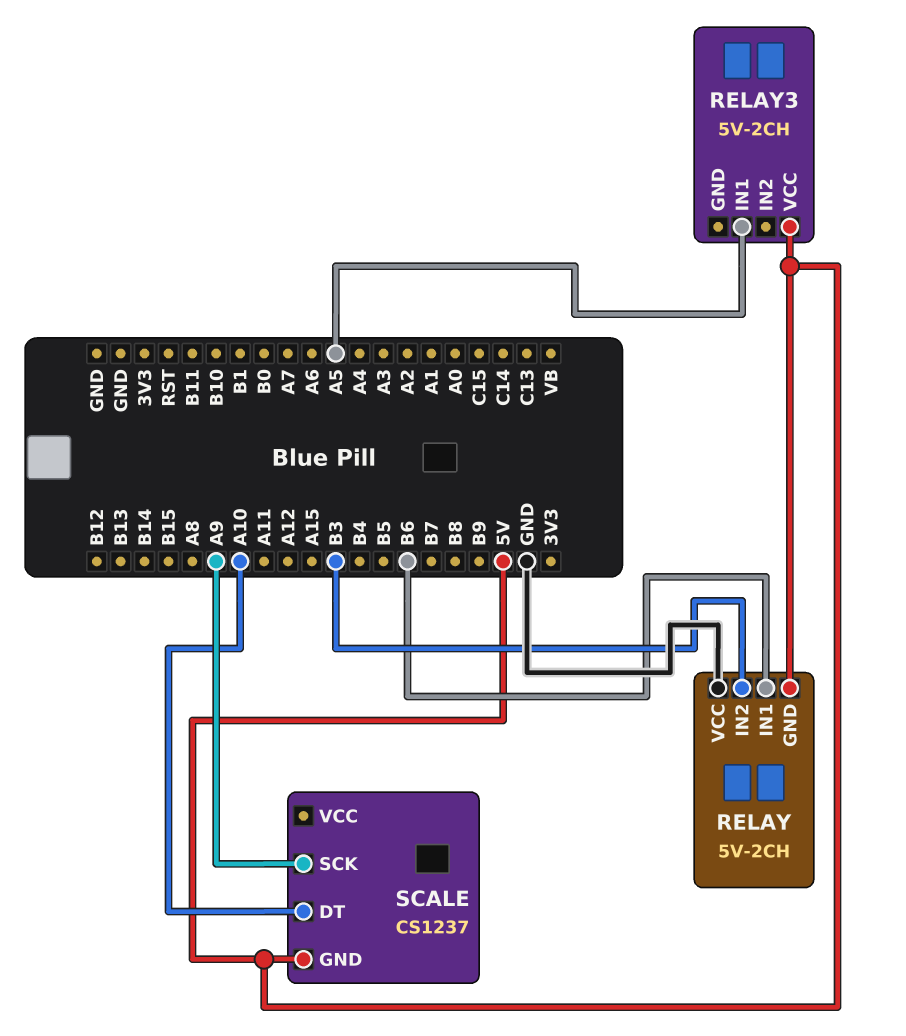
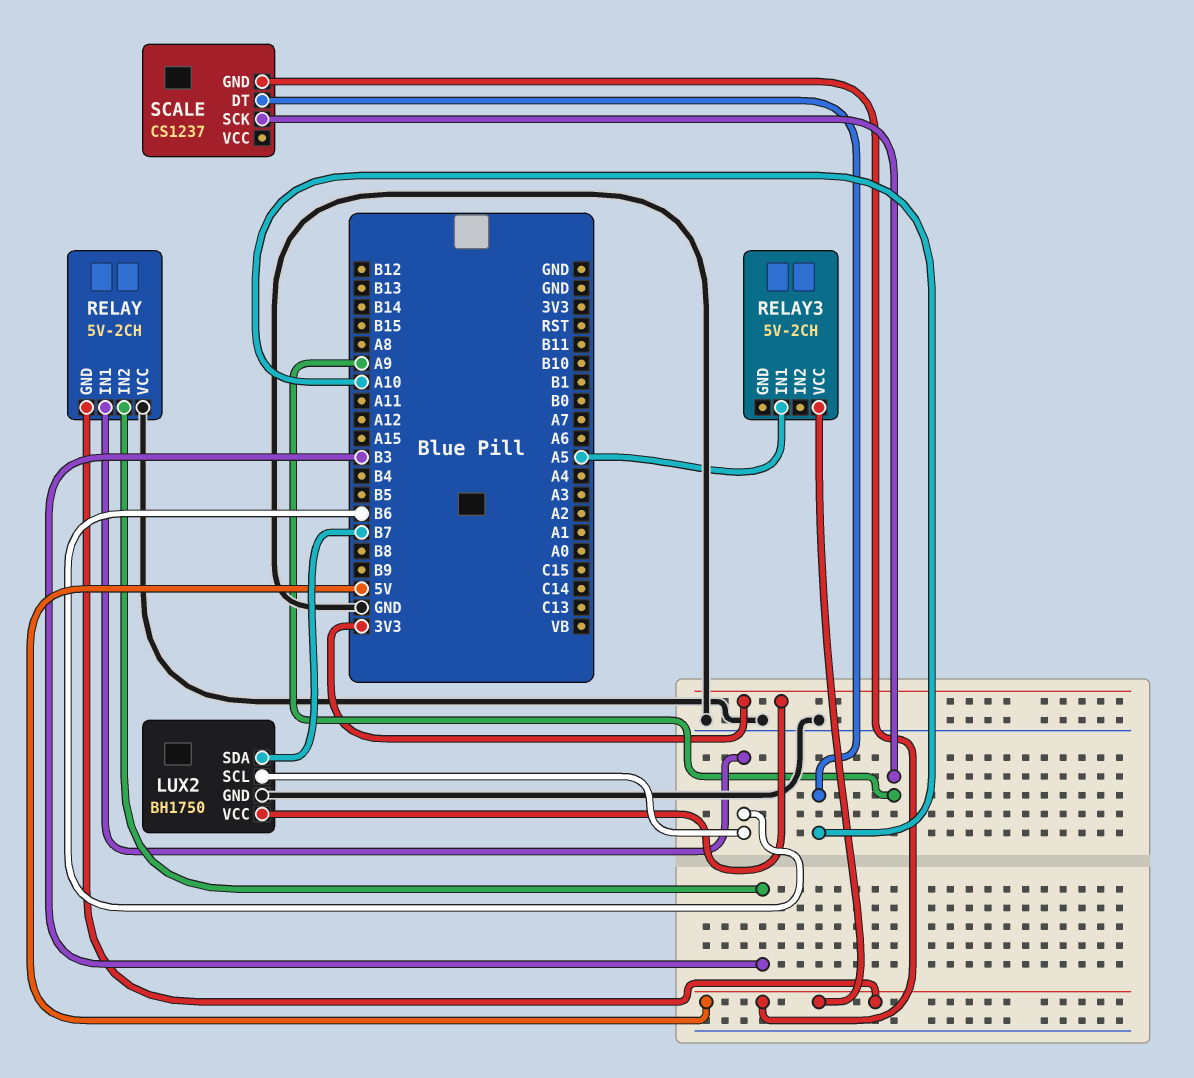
LUX2: none -> BH1750
LUX2 pin GND: none -> GND
LUX2 pin SCL: none -> B6
LUX2 pin SDA: none -> B7
LUX2 pin VCC: none -> 3V3

